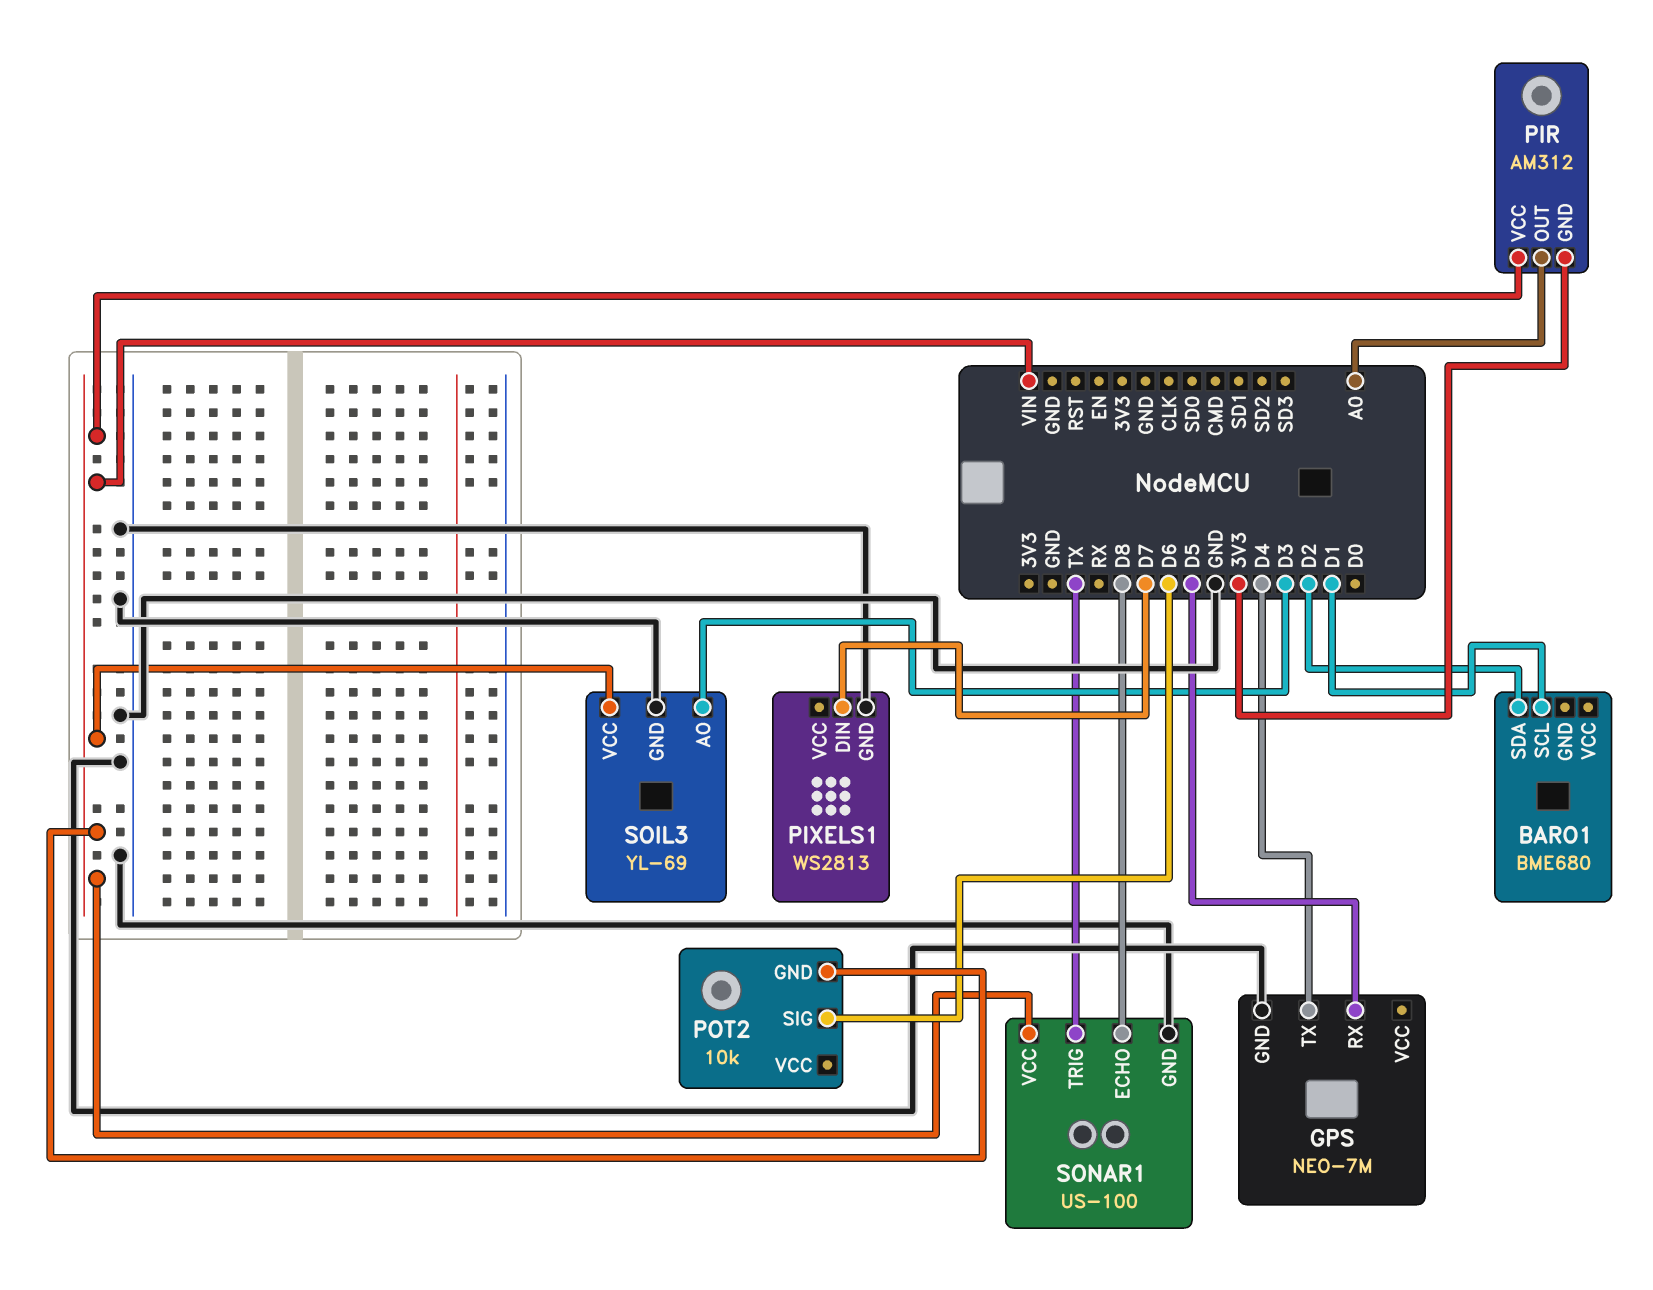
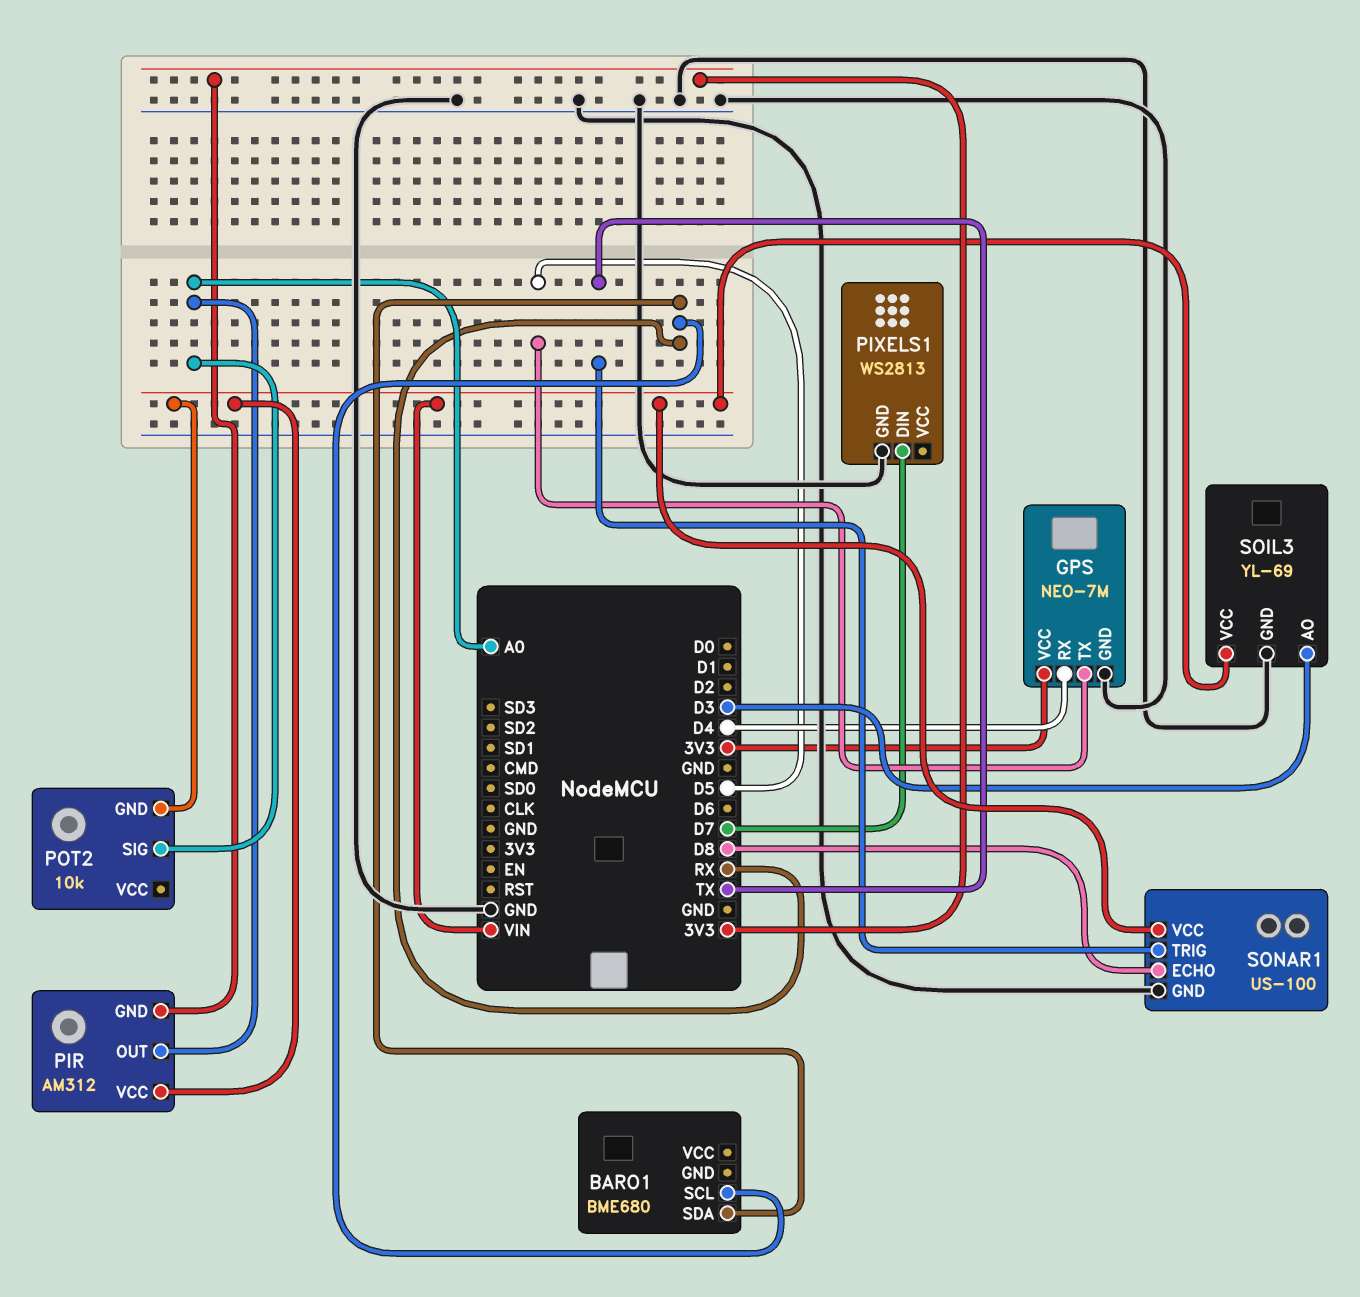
BARO1 pin SCL: D1 -> RX
BARO1 pin SDA: D2 -> RX
GPS pin RX: D5 -> D4
GPS pin TX: D4 -> D5
GPS pin VCC: none -> 3V3
POT2 pin SIG: D6 -> A0

